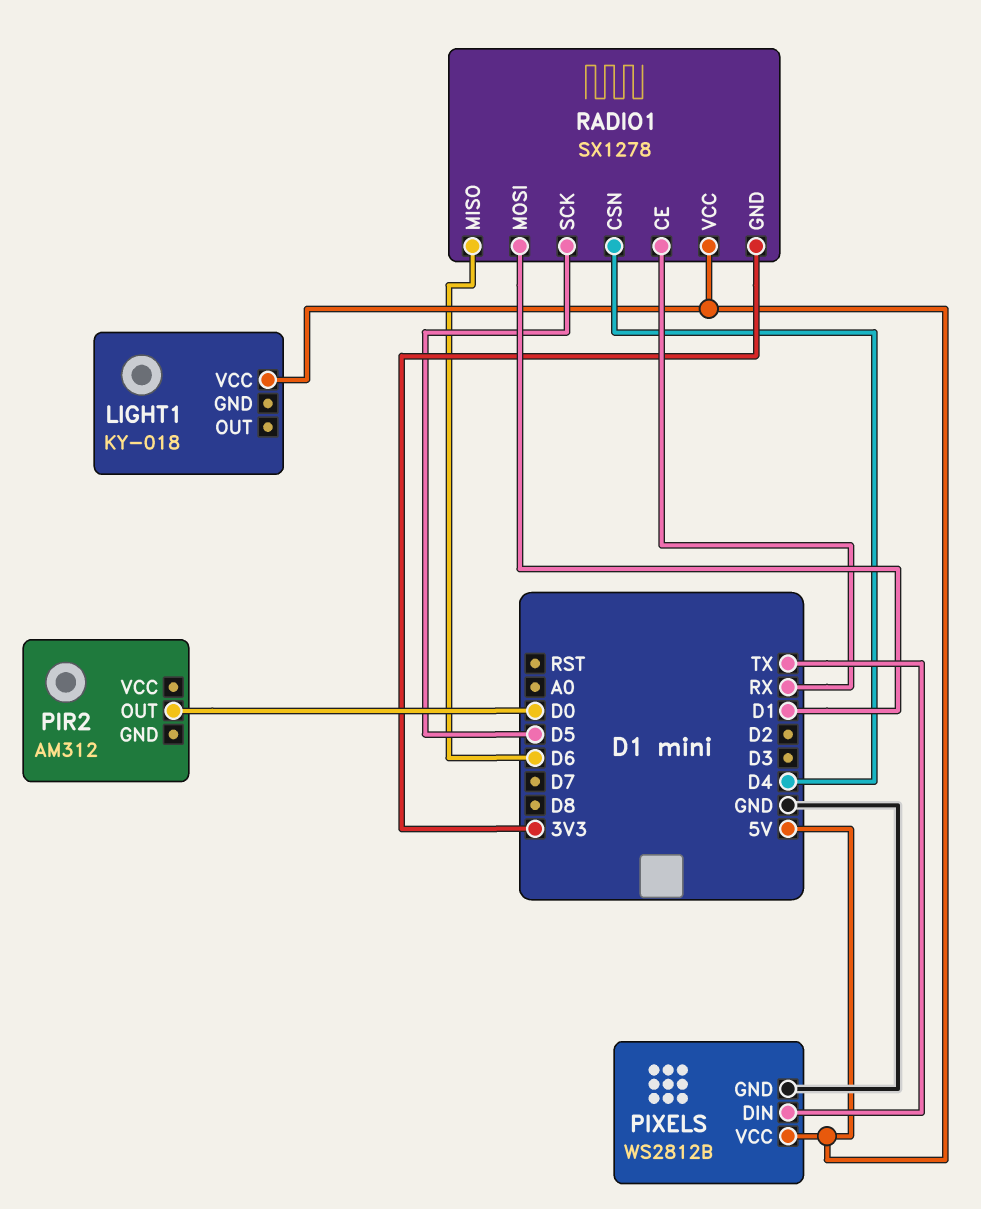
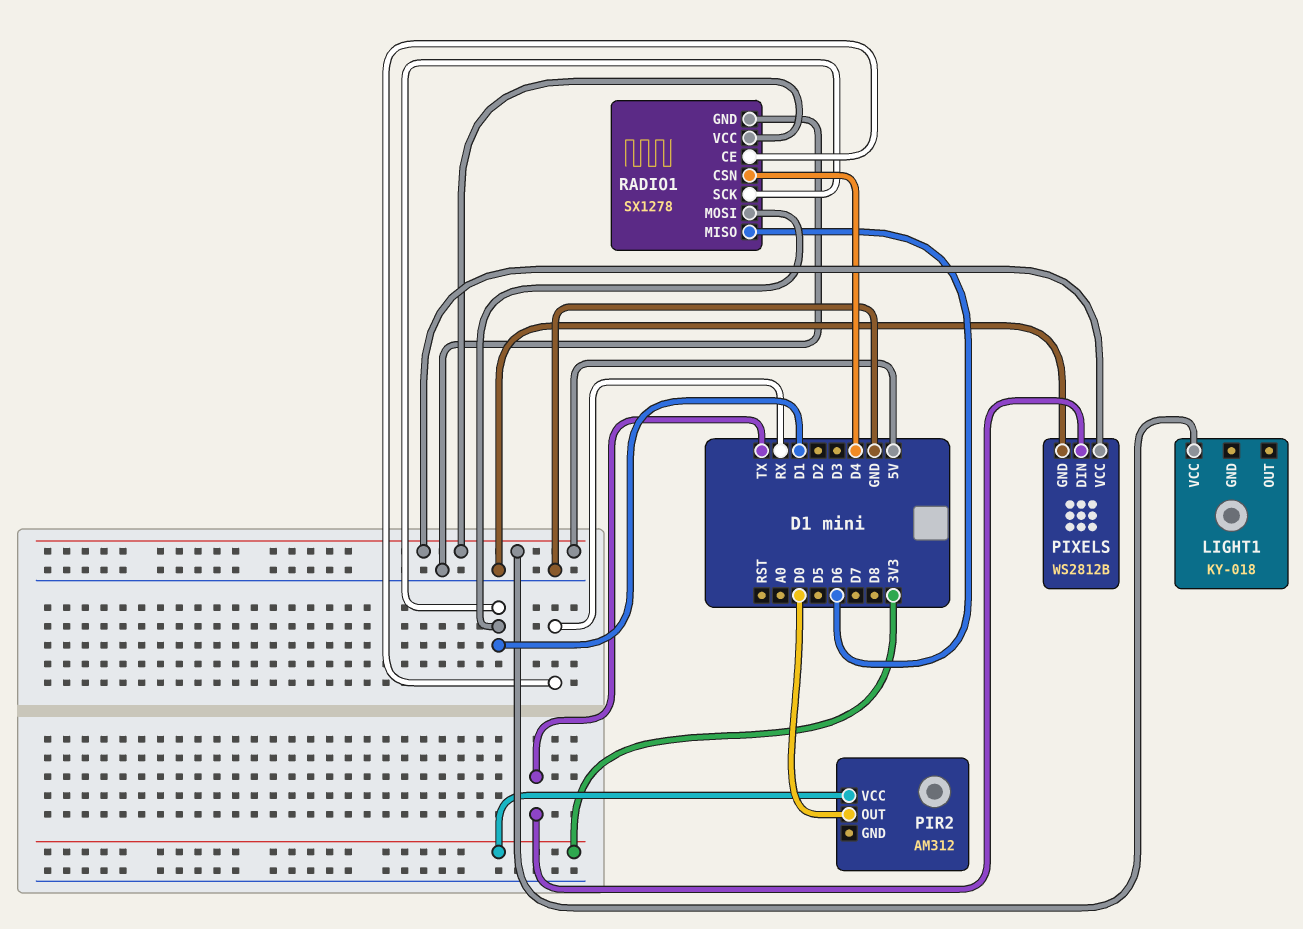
PIR2 pin VCC: none -> 3V3
RADIO1 pin GND: 3V3 -> GND
RADIO1 pin SCK: D5 -> D1

